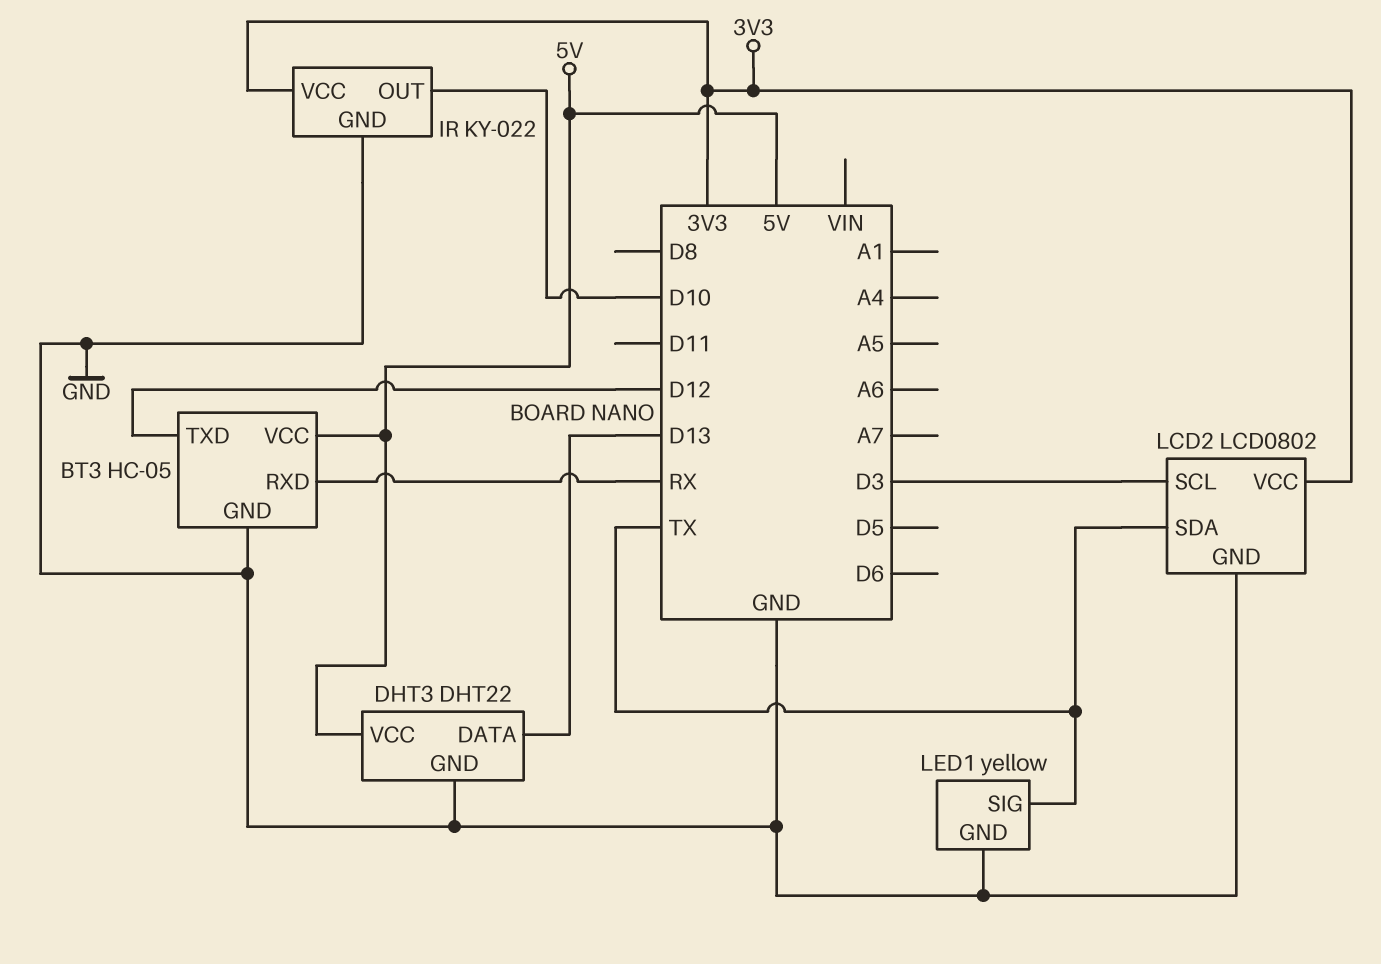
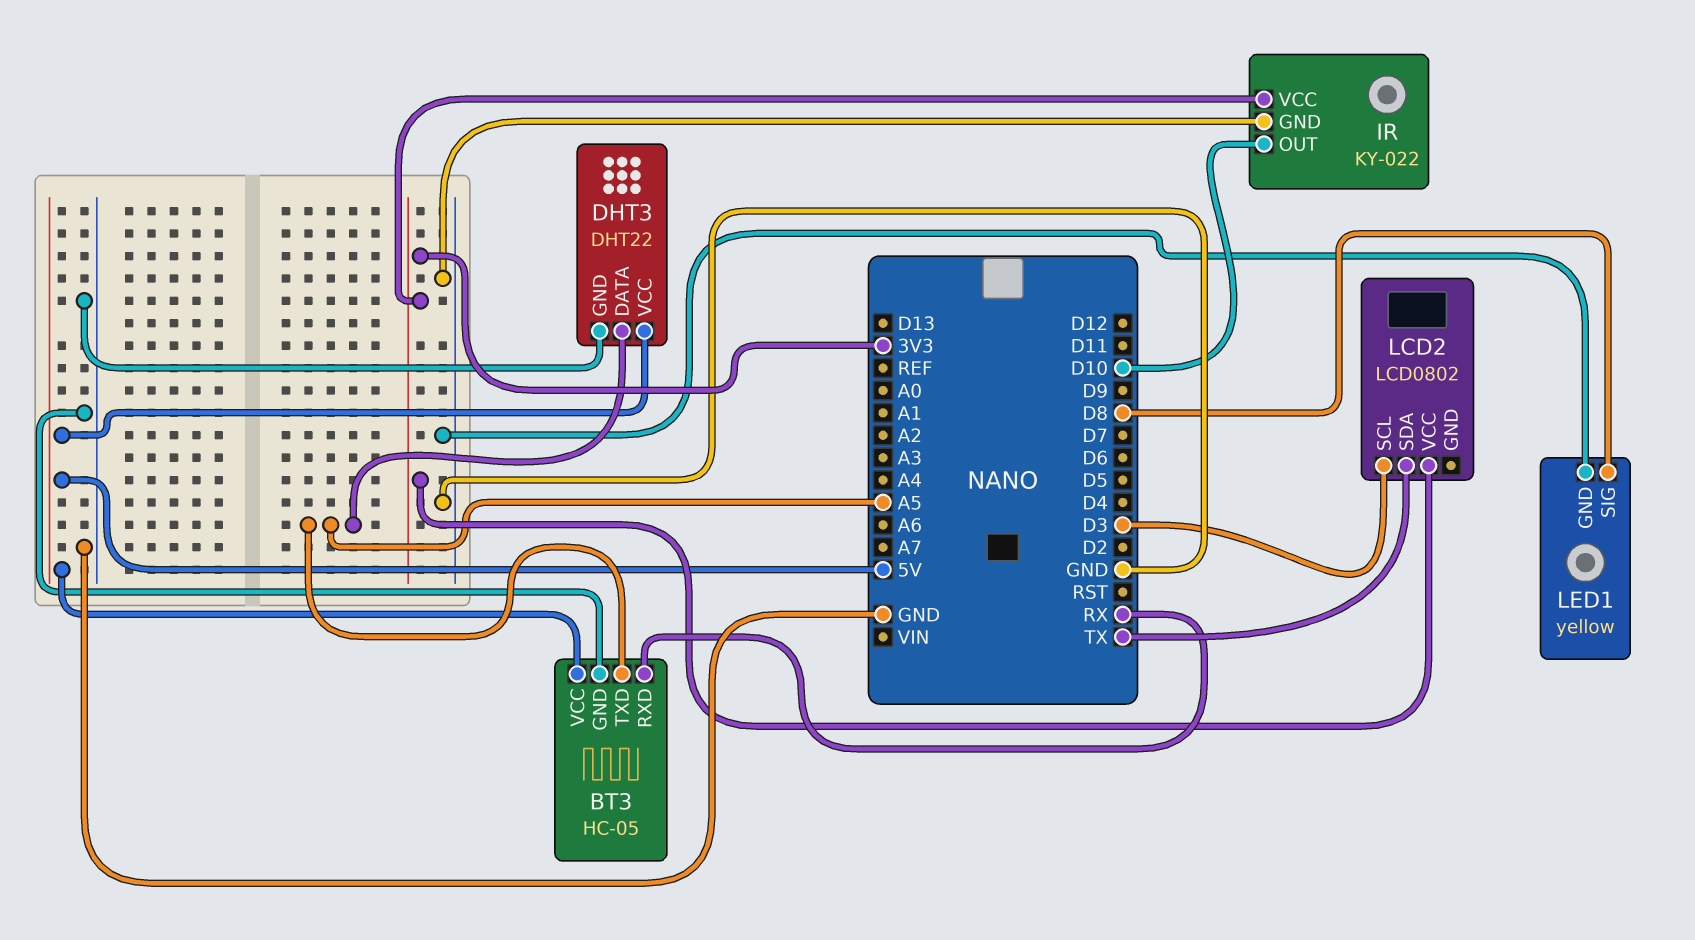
BT3 pin TXD: D12 -> A5
DHT3 pin DATA: D13 -> A5
LCD2 pin GND: GND -> none
LED1 pin SIG: TX -> D8

